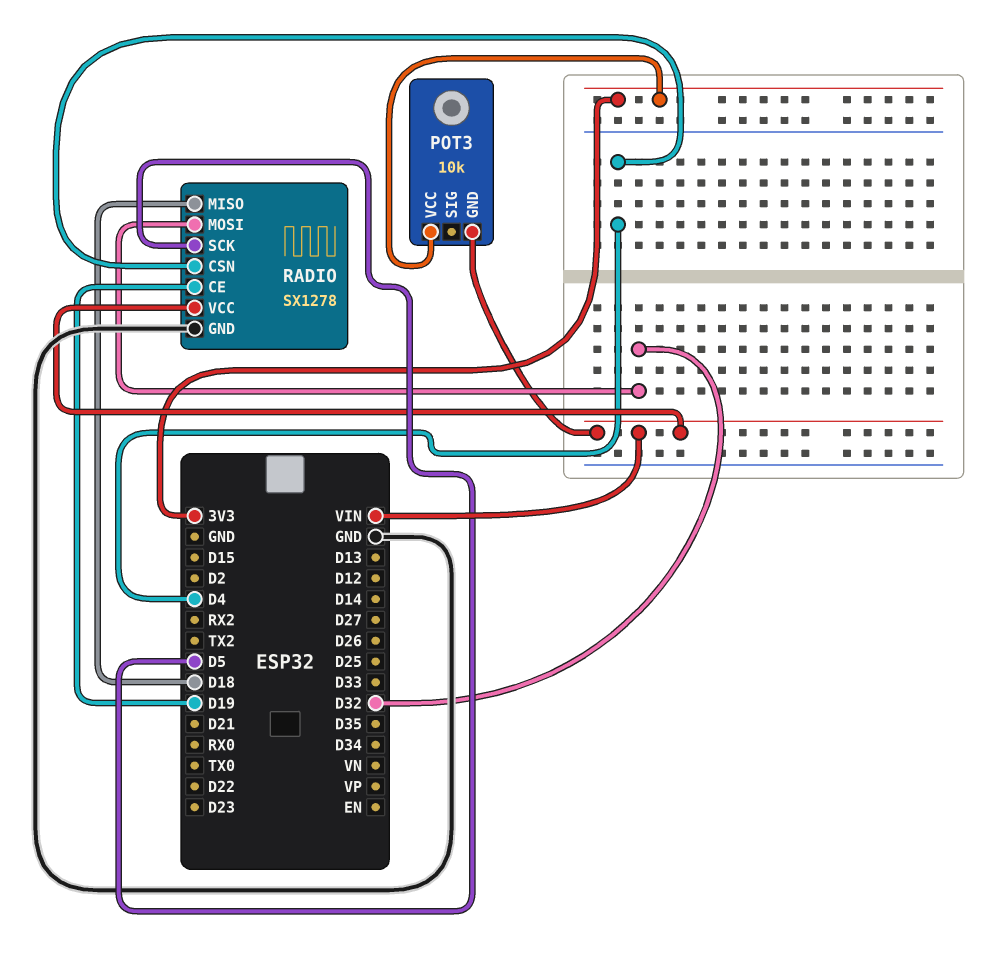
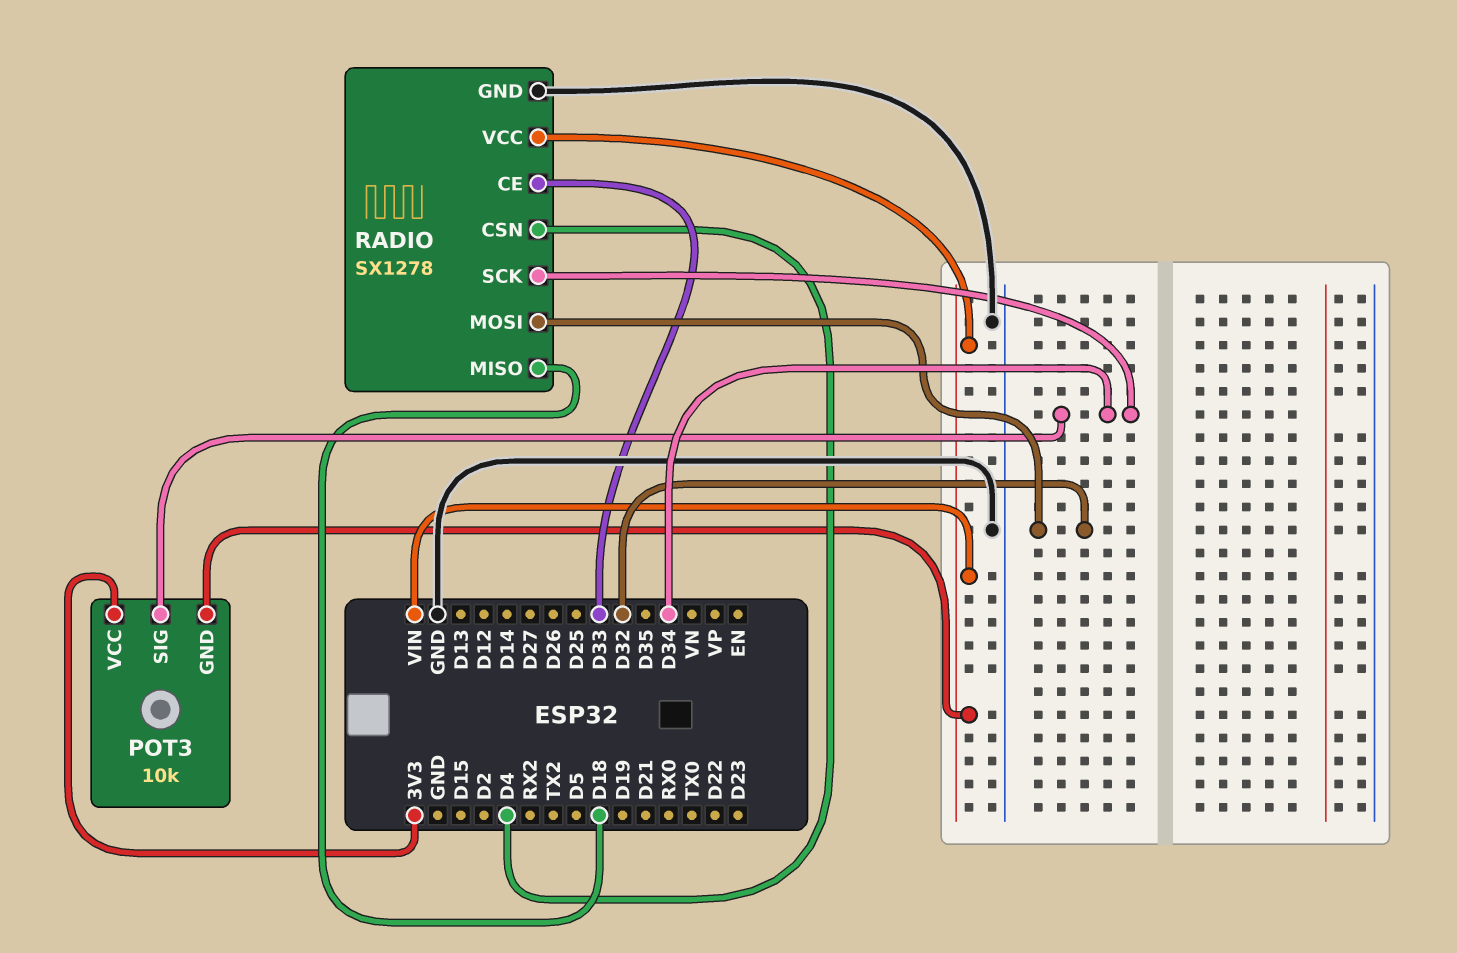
POT3 pin SIG: none -> D34
RADIO pin CE: D19 -> D33
RADIO pin SCK: D5 -> D34

